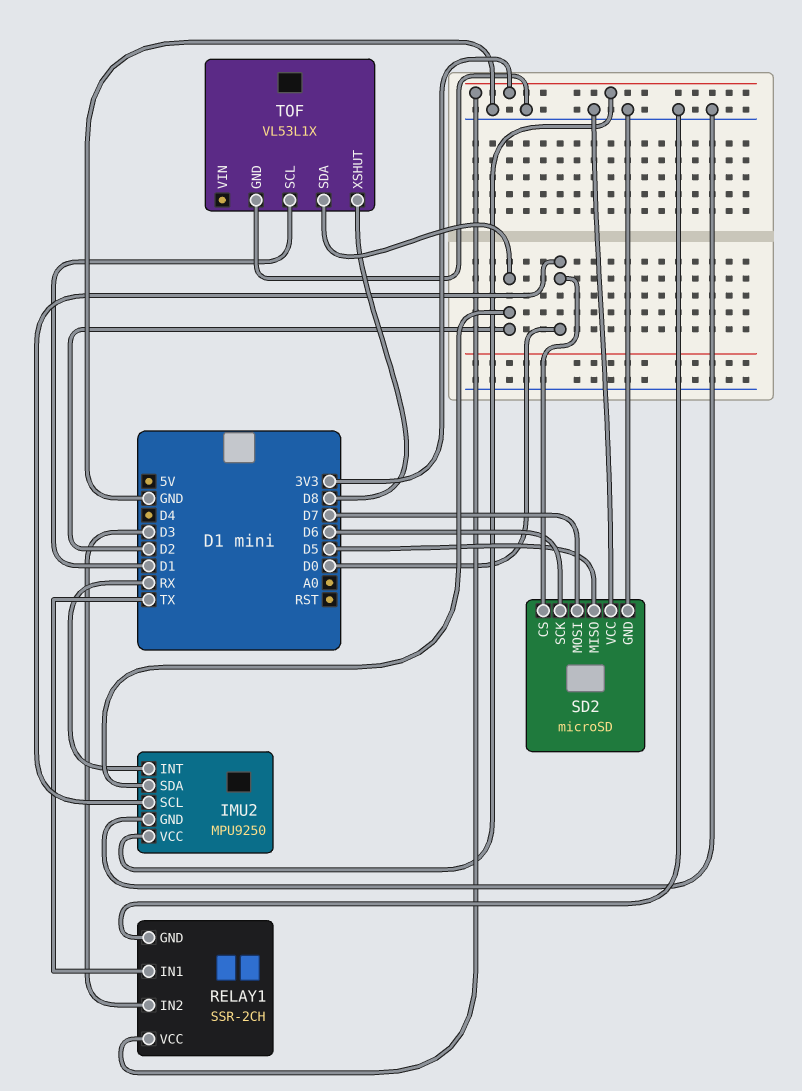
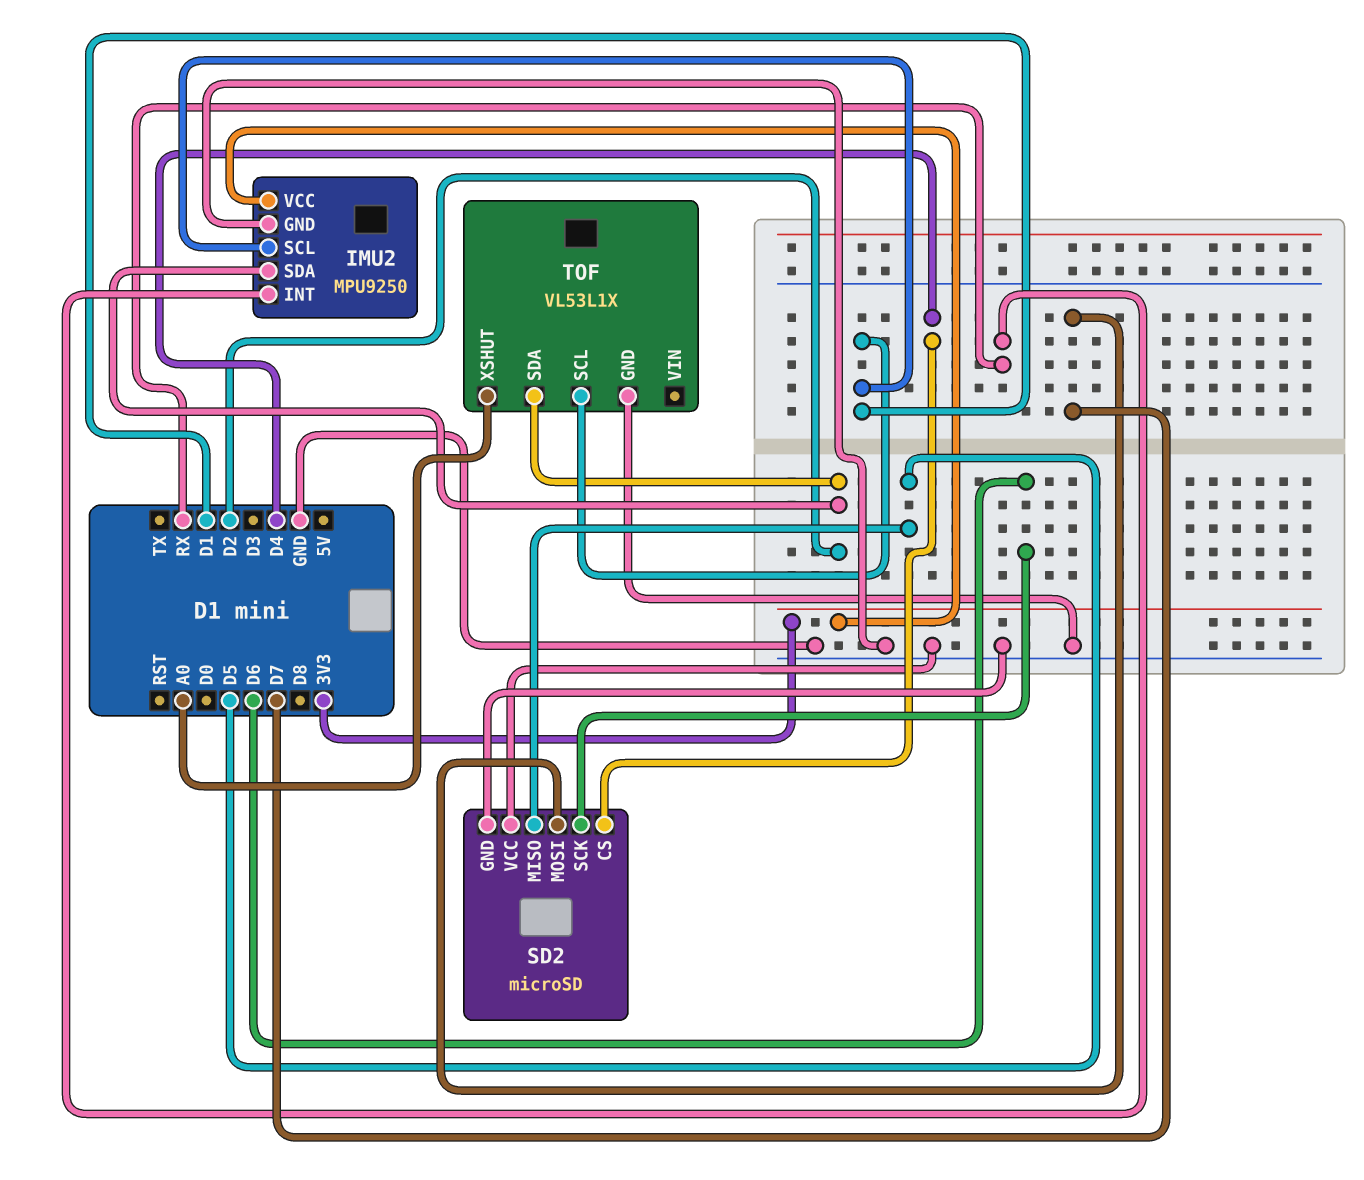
IMU2 pin SCL: D0 -> D1
RELAY1: SSR-2CH -> none
RELAY1 pin GND: GND -> none
RELAY1 pin IN1: TX -> none
RELAY1 pin IN2: D3 -> none
RELAY1 pin VCC: 3V3 -> none
SD2 pin CS: D0 -> D4
TOF pin XSHUT: D8 -> A0

